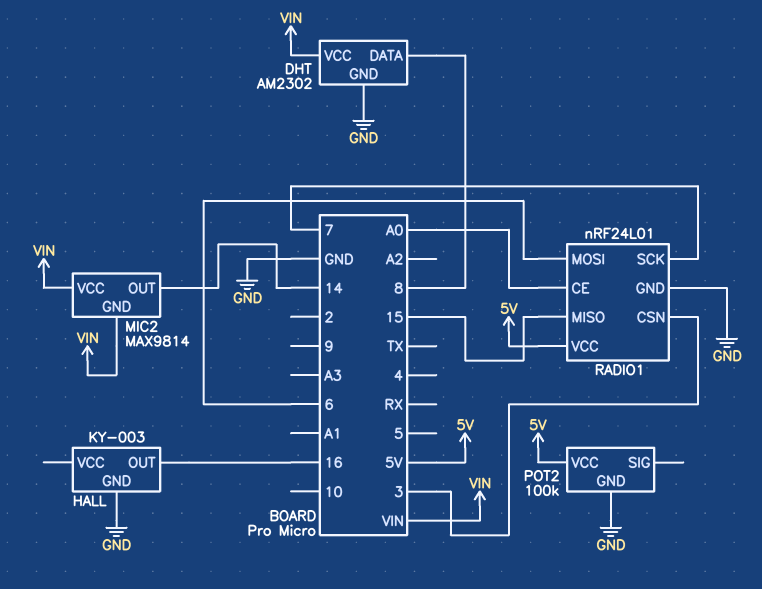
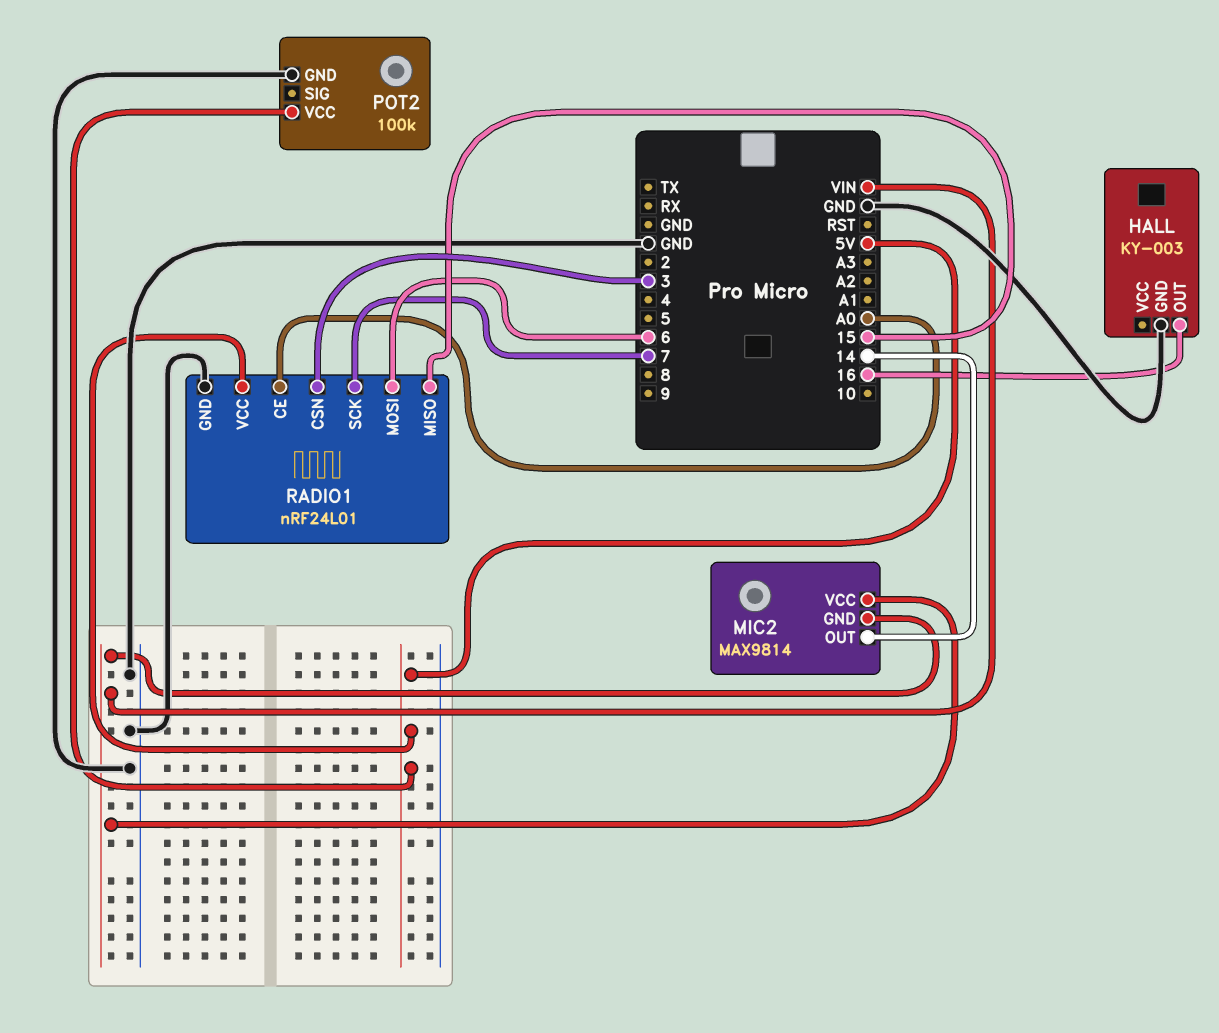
DHT: AM2302 -> none
DHT pin DATA: 8 -> none
DHT pin GND: GND -> none
DHT pin VCC: VIN -> none

